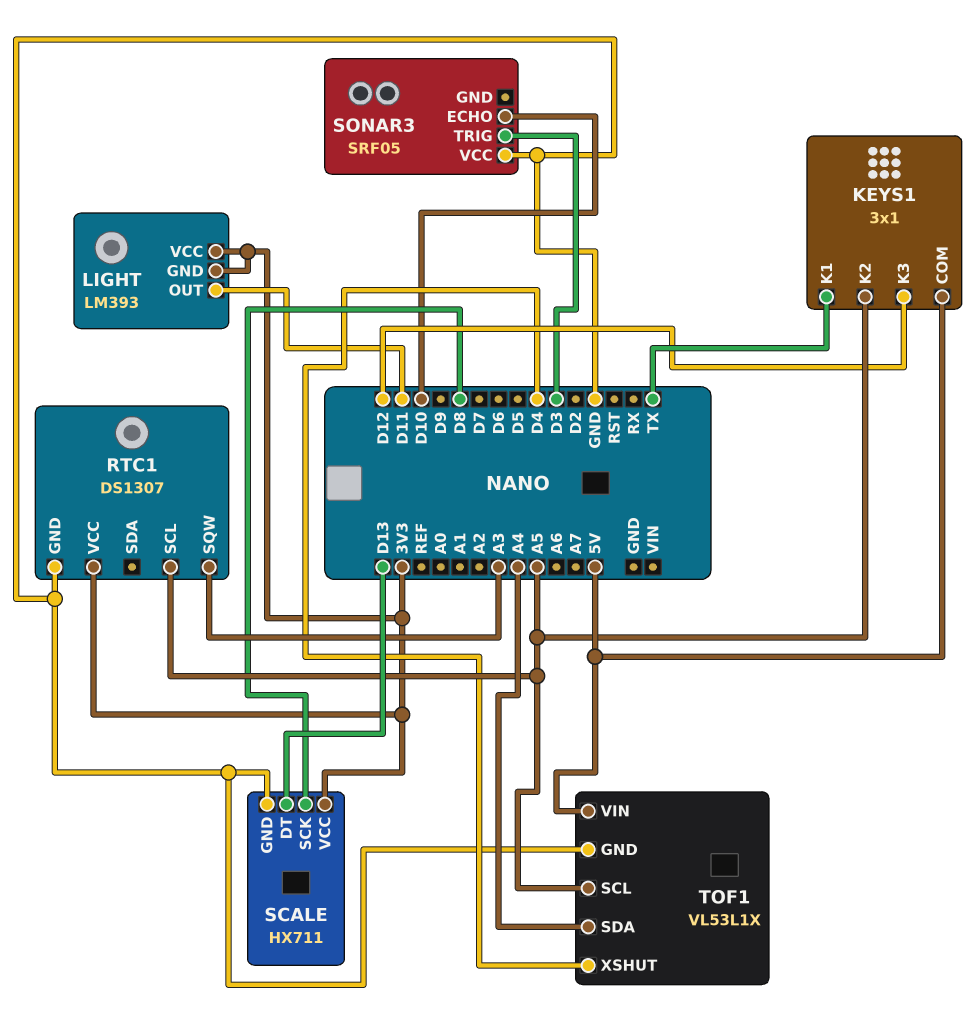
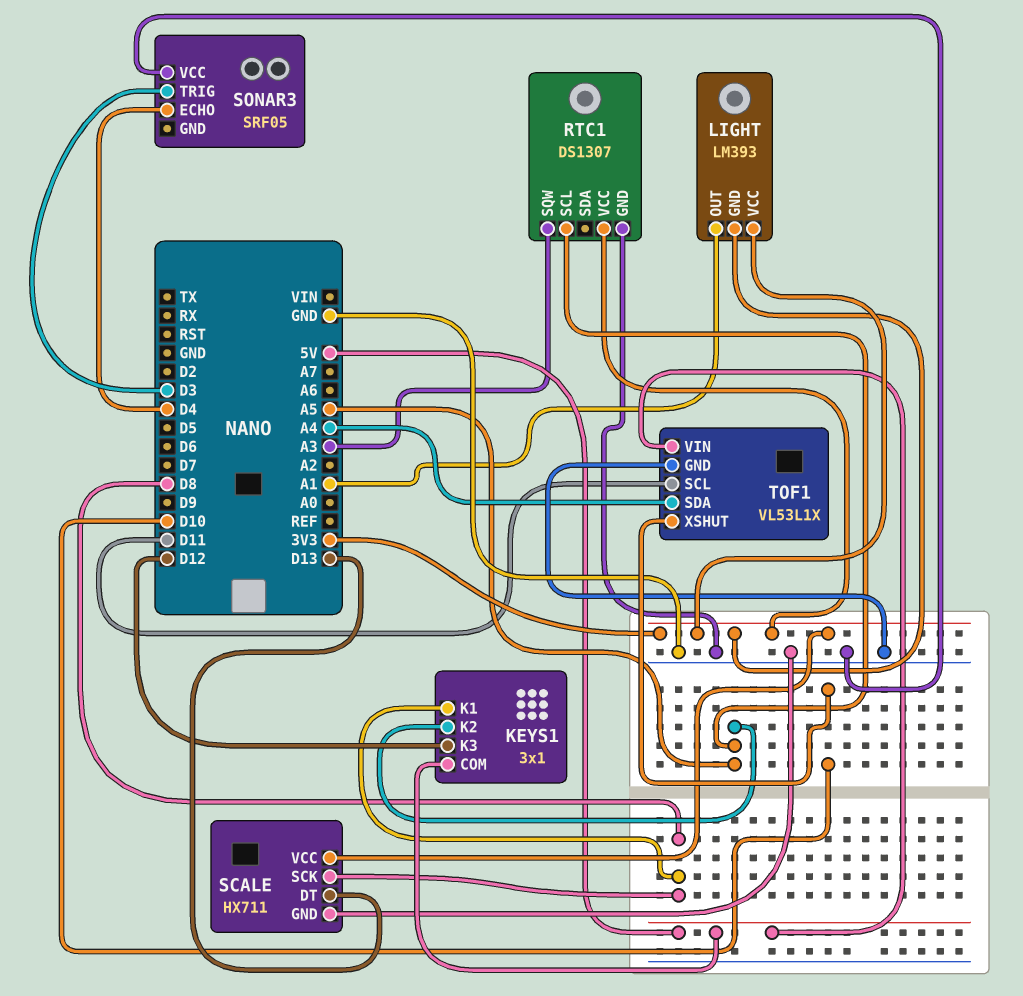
KEYS1 pin K1: TX -> D8
LIGHT pin OUT: D11 -> A1
SONAR3 pin ECHO: D10 -> D4
TOF1 pin SCL: A5 -> D11
TOF1 pin XSHUT: D4 -> D10

